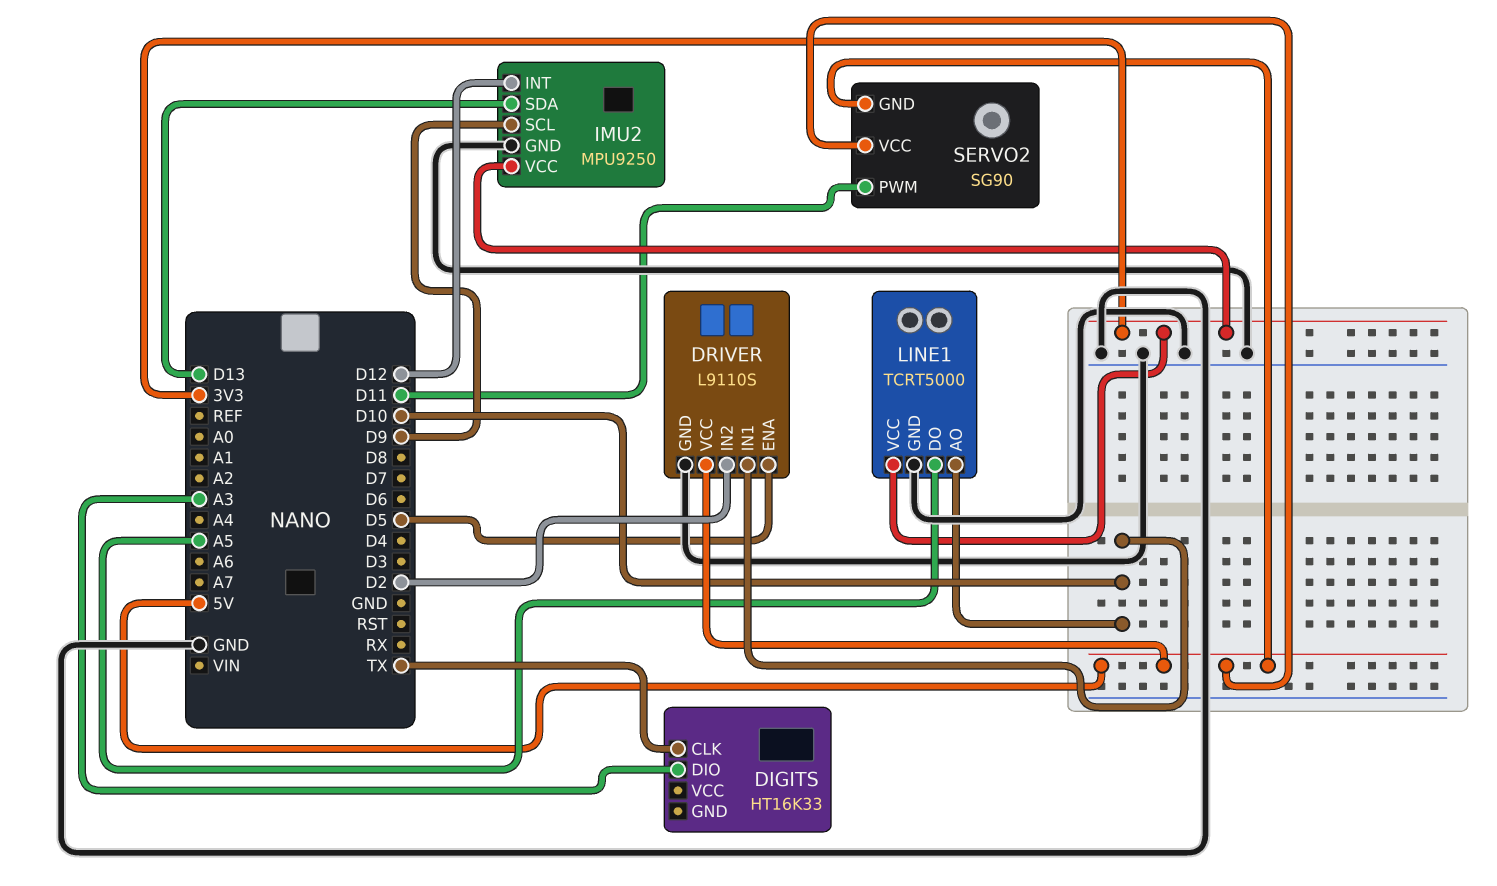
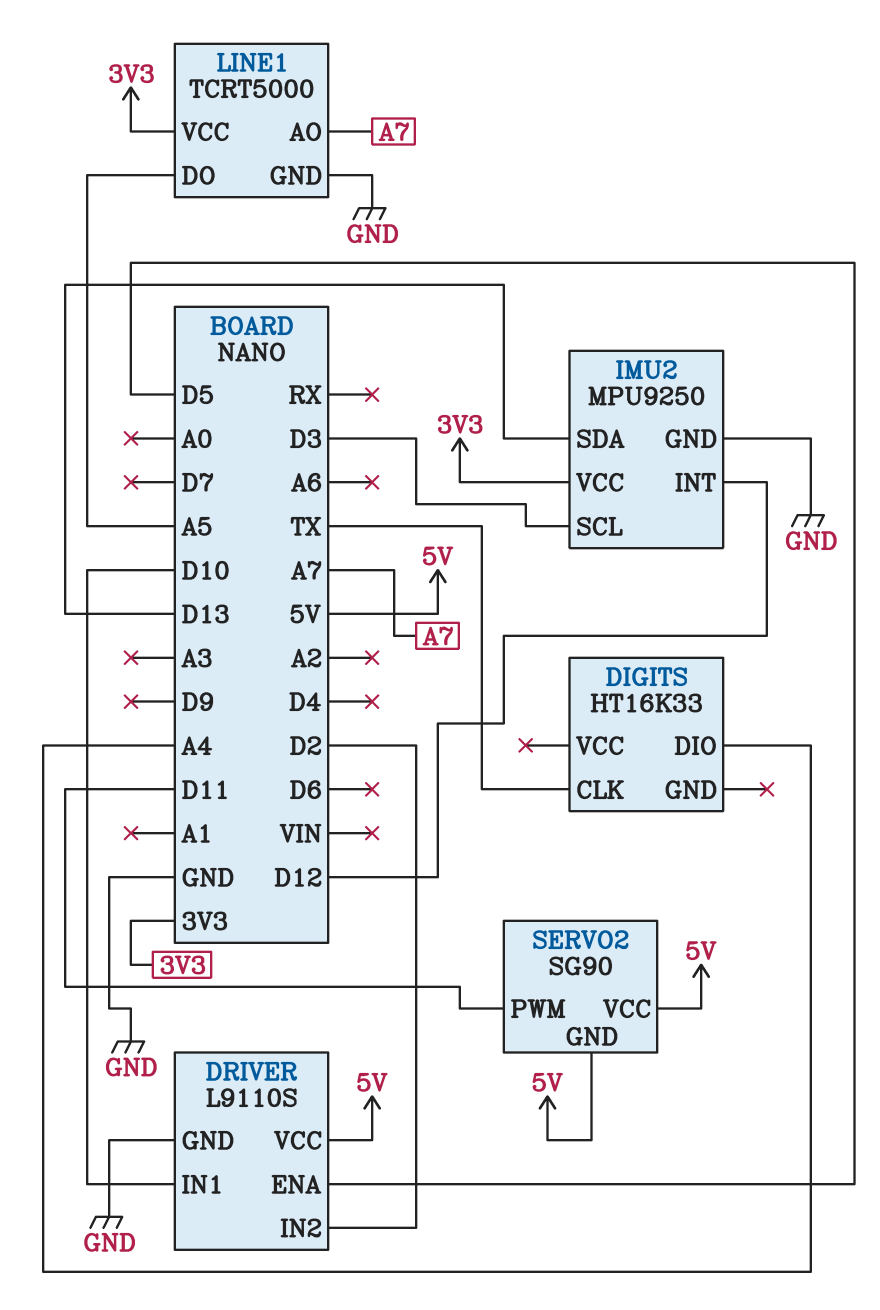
DIGITS pin DIO: A3 -> A4
IMU2 pin SCL: D9 -> D3
LINE1 pin AO: D10 -> A7

